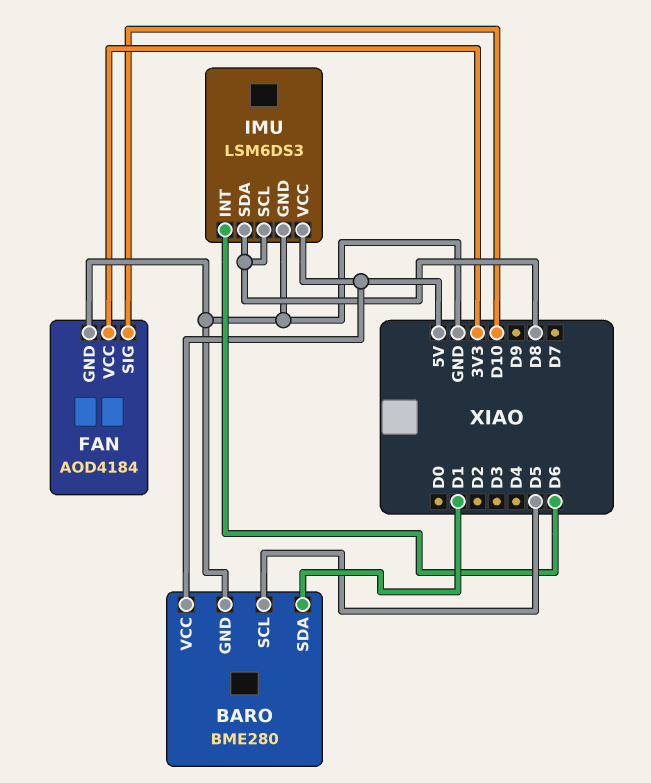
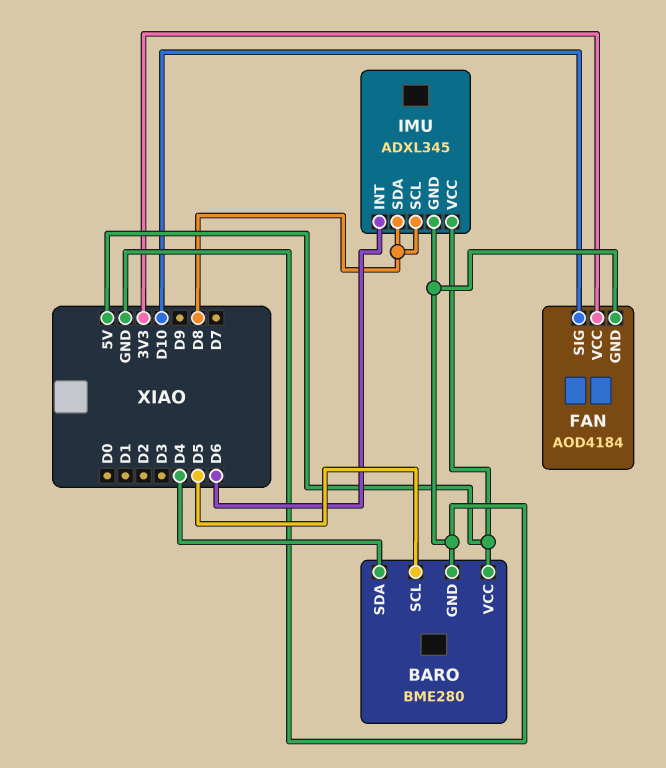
BARO pin SDA: D1 -> D4
IMU: LSM6DS3 -> ADXL345

